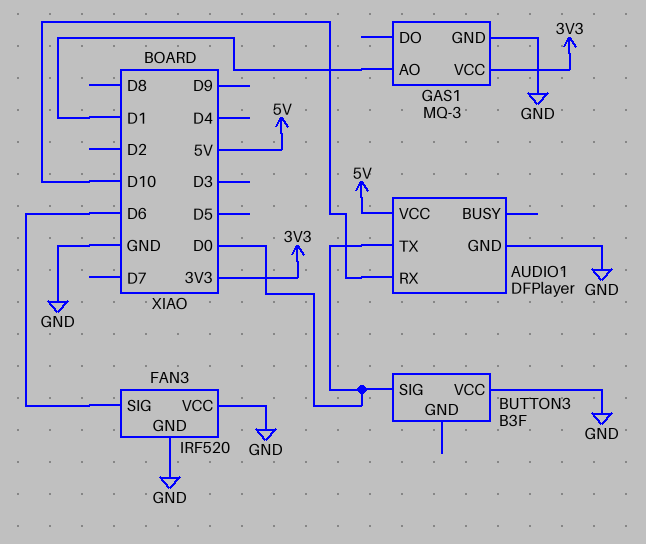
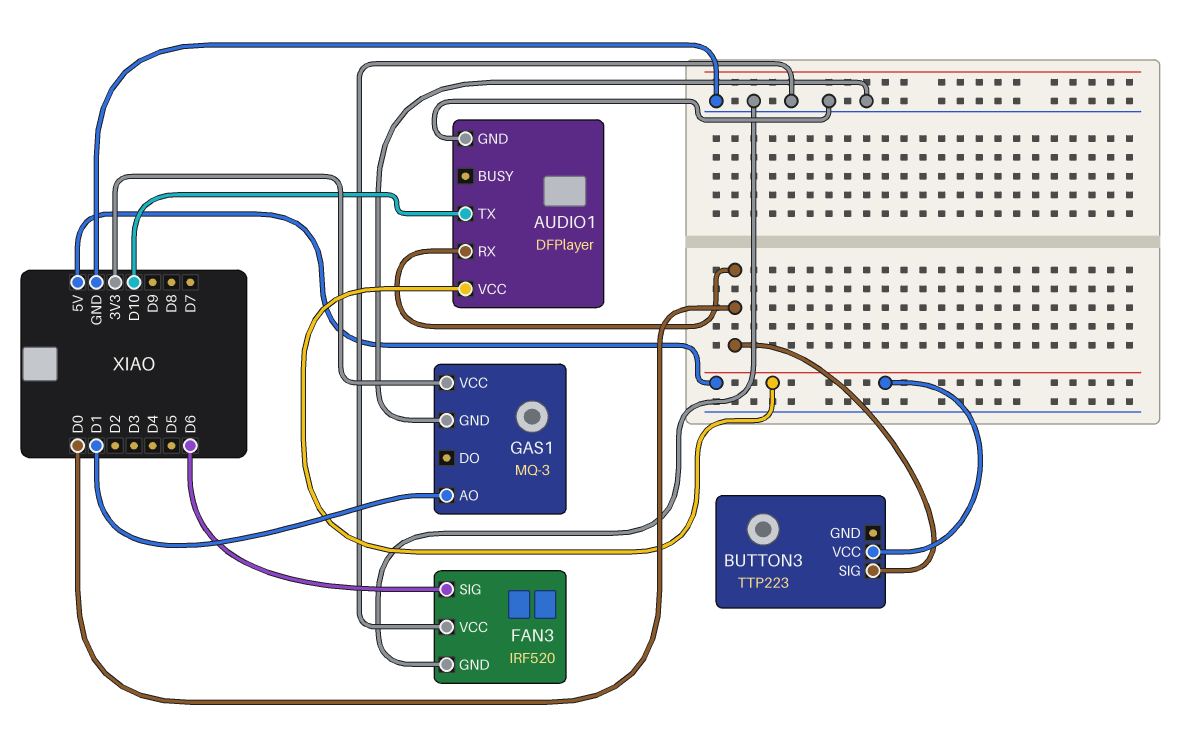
AUDIO1 pin RX: D10 -> D0
AUDIO1 pin TX: D0 -> D10
BUTTON3: B3F -> TTP223
BUTTON3 pin VCC: GND -> 5V

